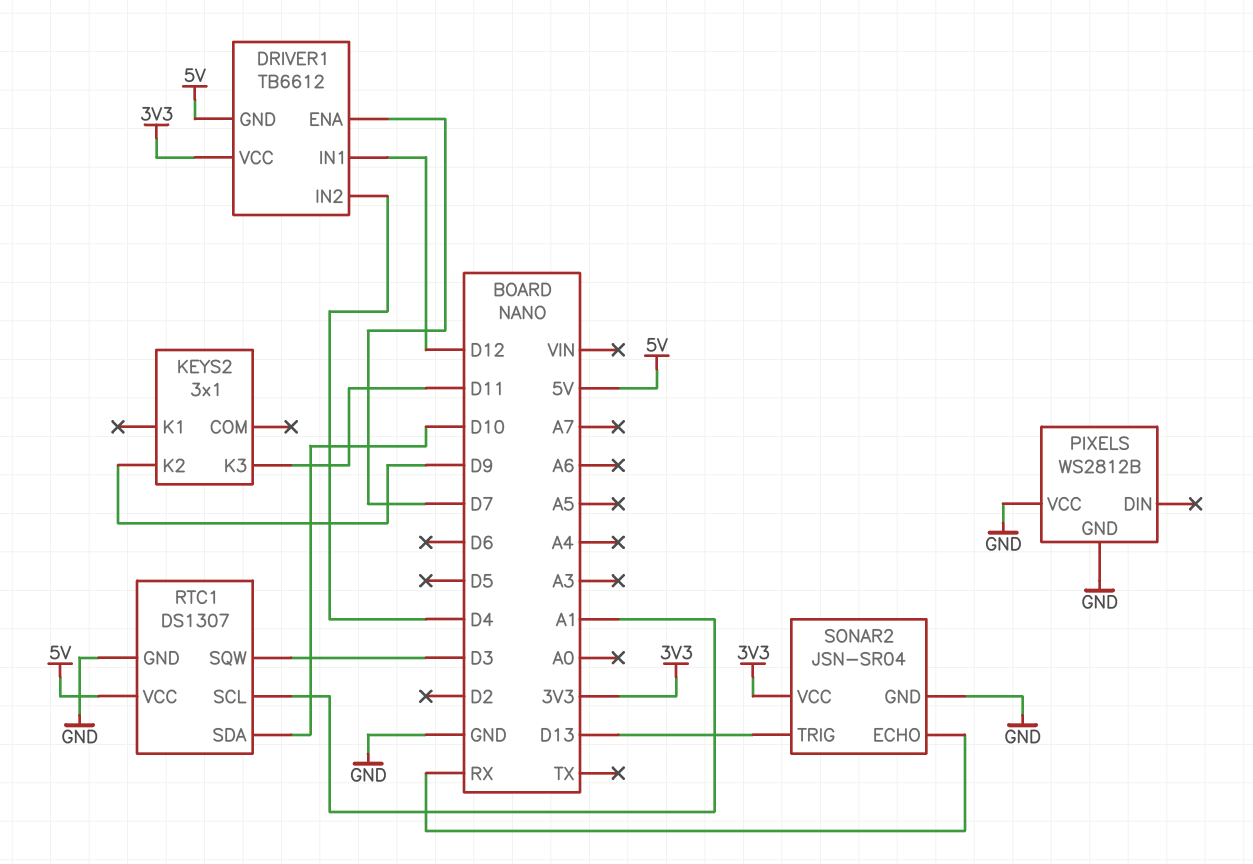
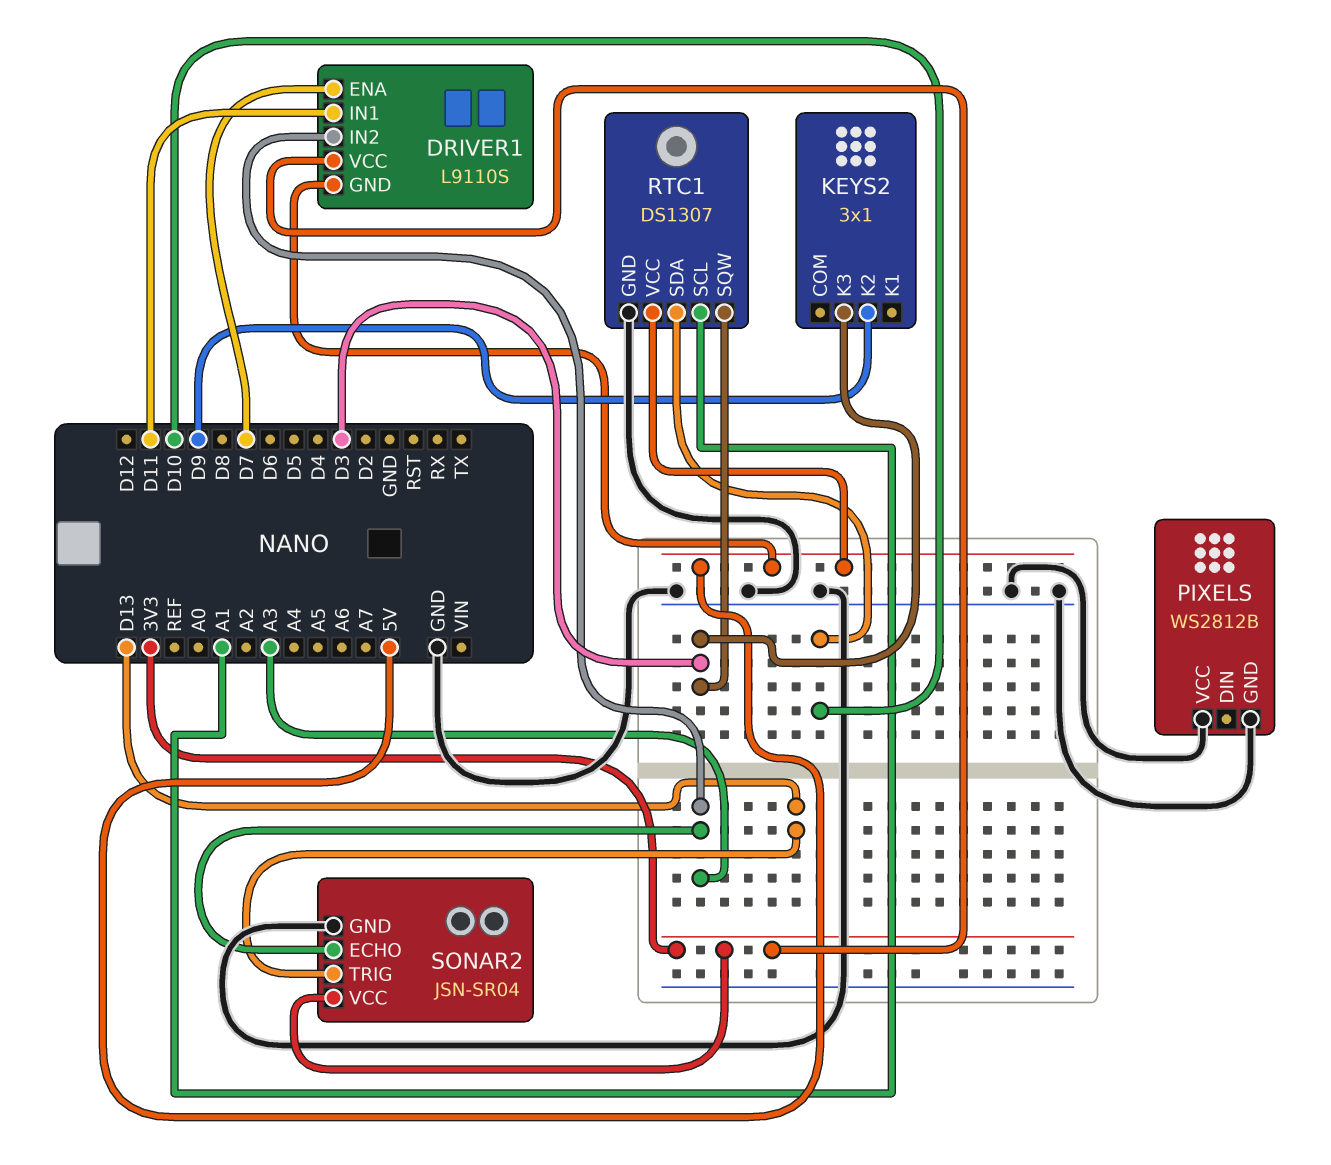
DRIVER1: TB6612 -> L9110S
DRIVER1 pin IN1: D12 -> D11
DRIVER1 pin IN2: D4 -> A3
KEYS2 pin K3: D11 -> D3
SONAR2 pin ECHO: RX -> A3

